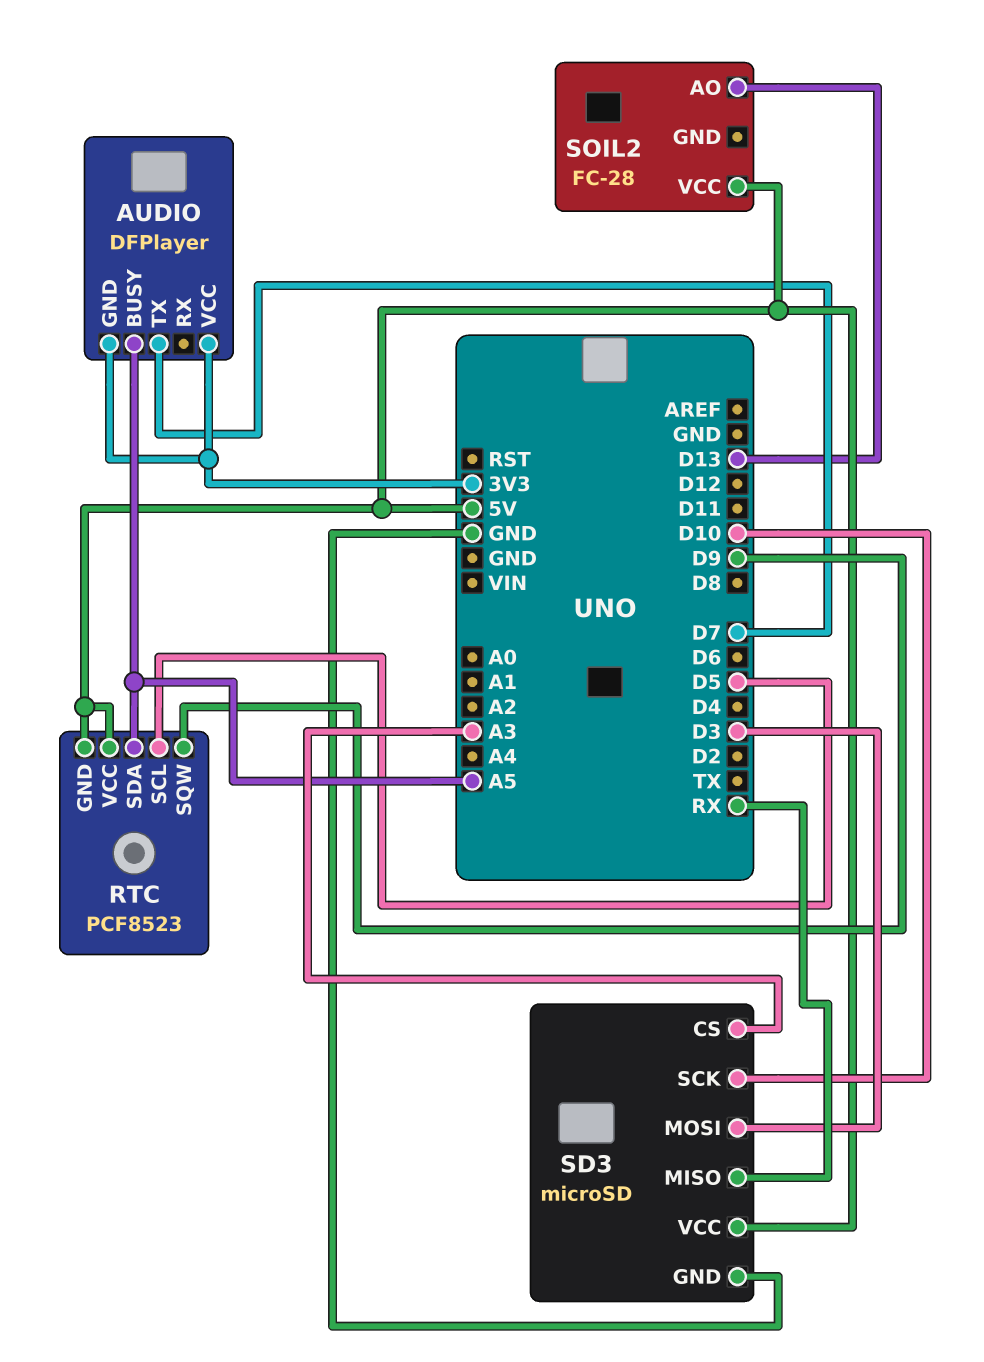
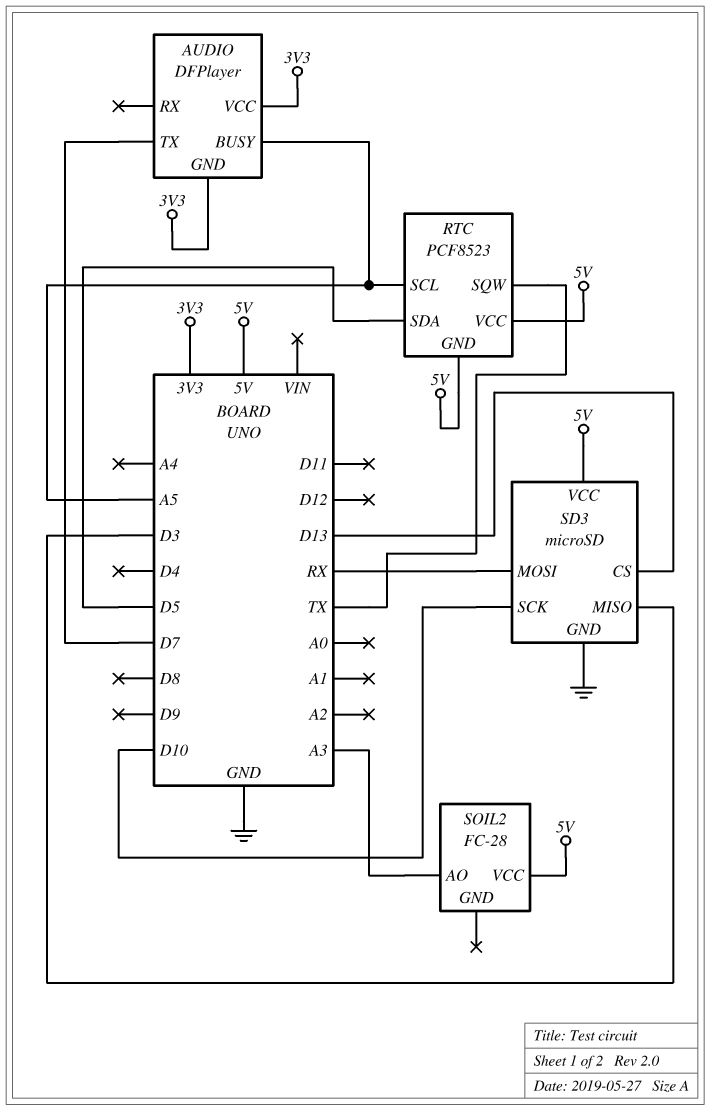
RTC pin SCL: D5 -> A5
RTC pin SDA: A5 -> D5
RTC pin SQW: D9 -> TX
SD3 pin CS: A3 -> D13
SD3 pin MISO: RX -> D3
SD3 pin MOSI: D3 -> RX
SOIL2 pin AO: D13 -> A3

